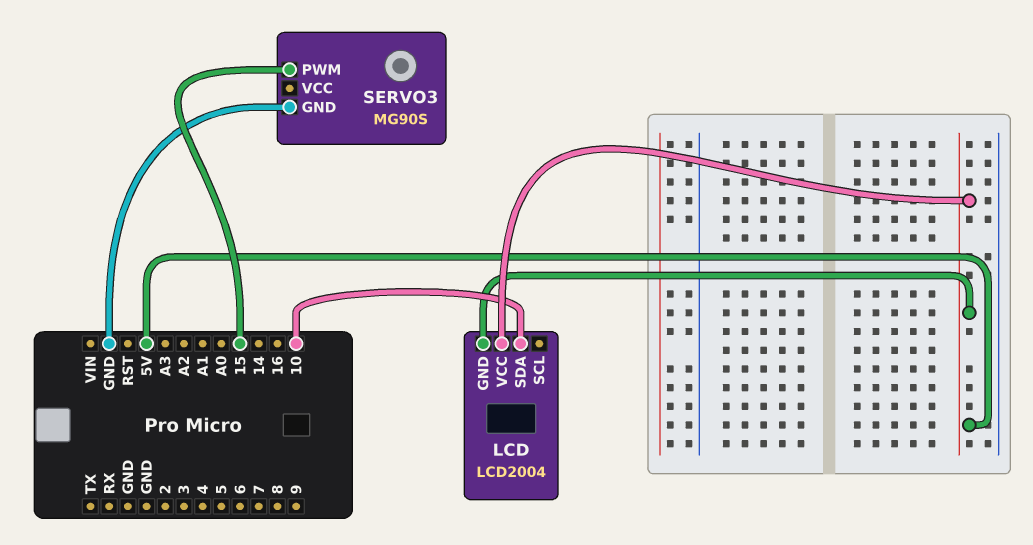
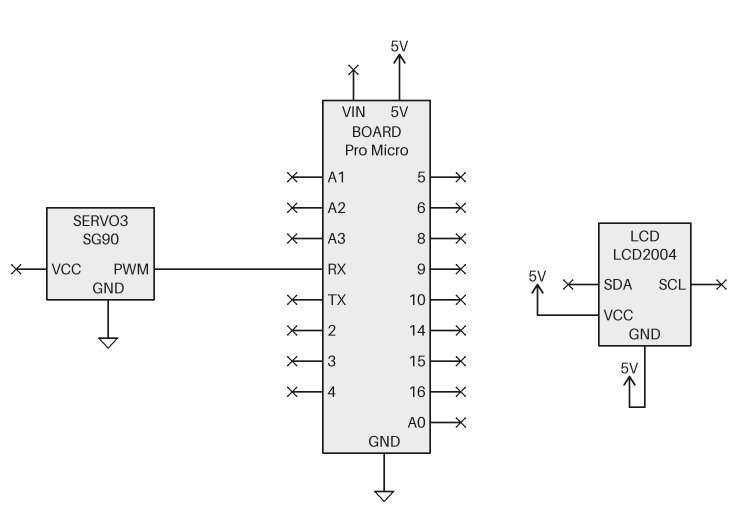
LCD pin SDA: 10 -> none
SERVO3: MG90S -> SG90
SERVO3 pin PWM: 15 -> RX

